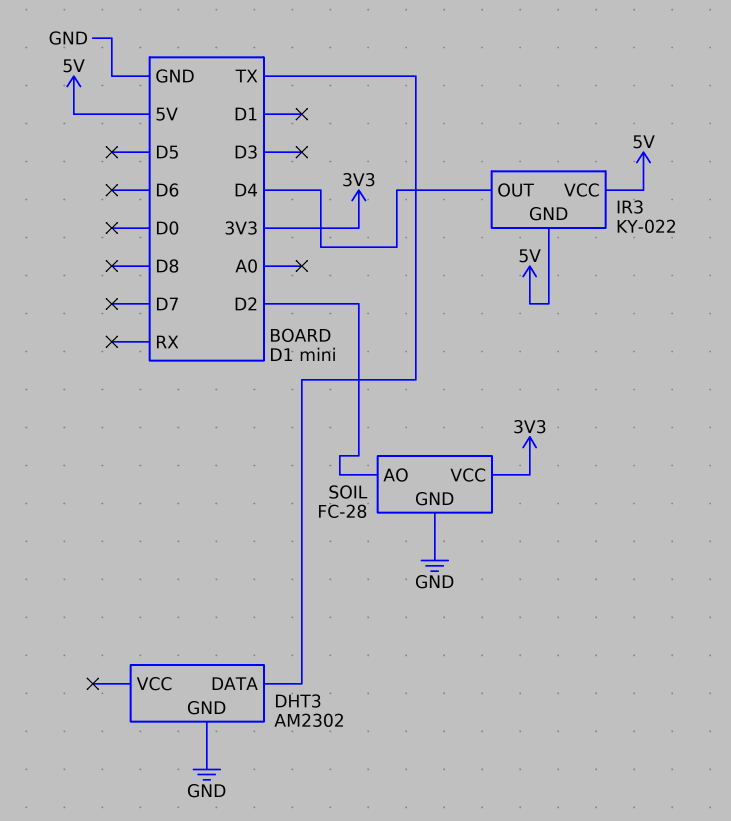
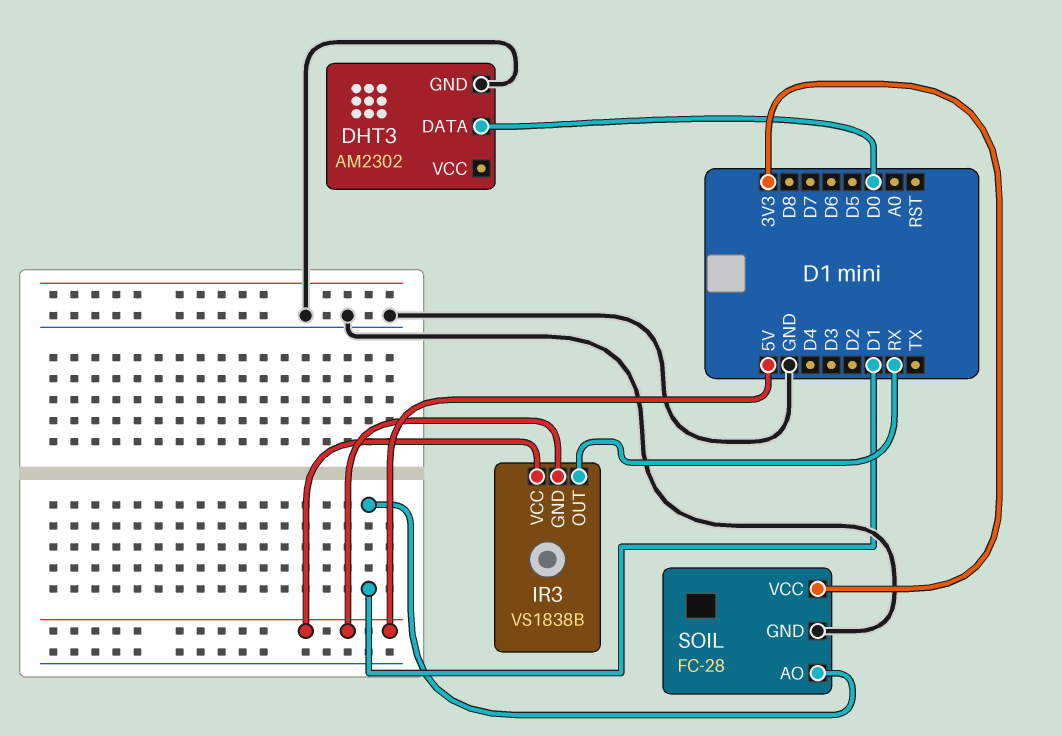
DHT3 pin DATA: TX -> D0
IR3: KY-022 -> VS1838B
IR3 pin OUT: D4 -> RX
SOIL pin AO: D2 -> D1

